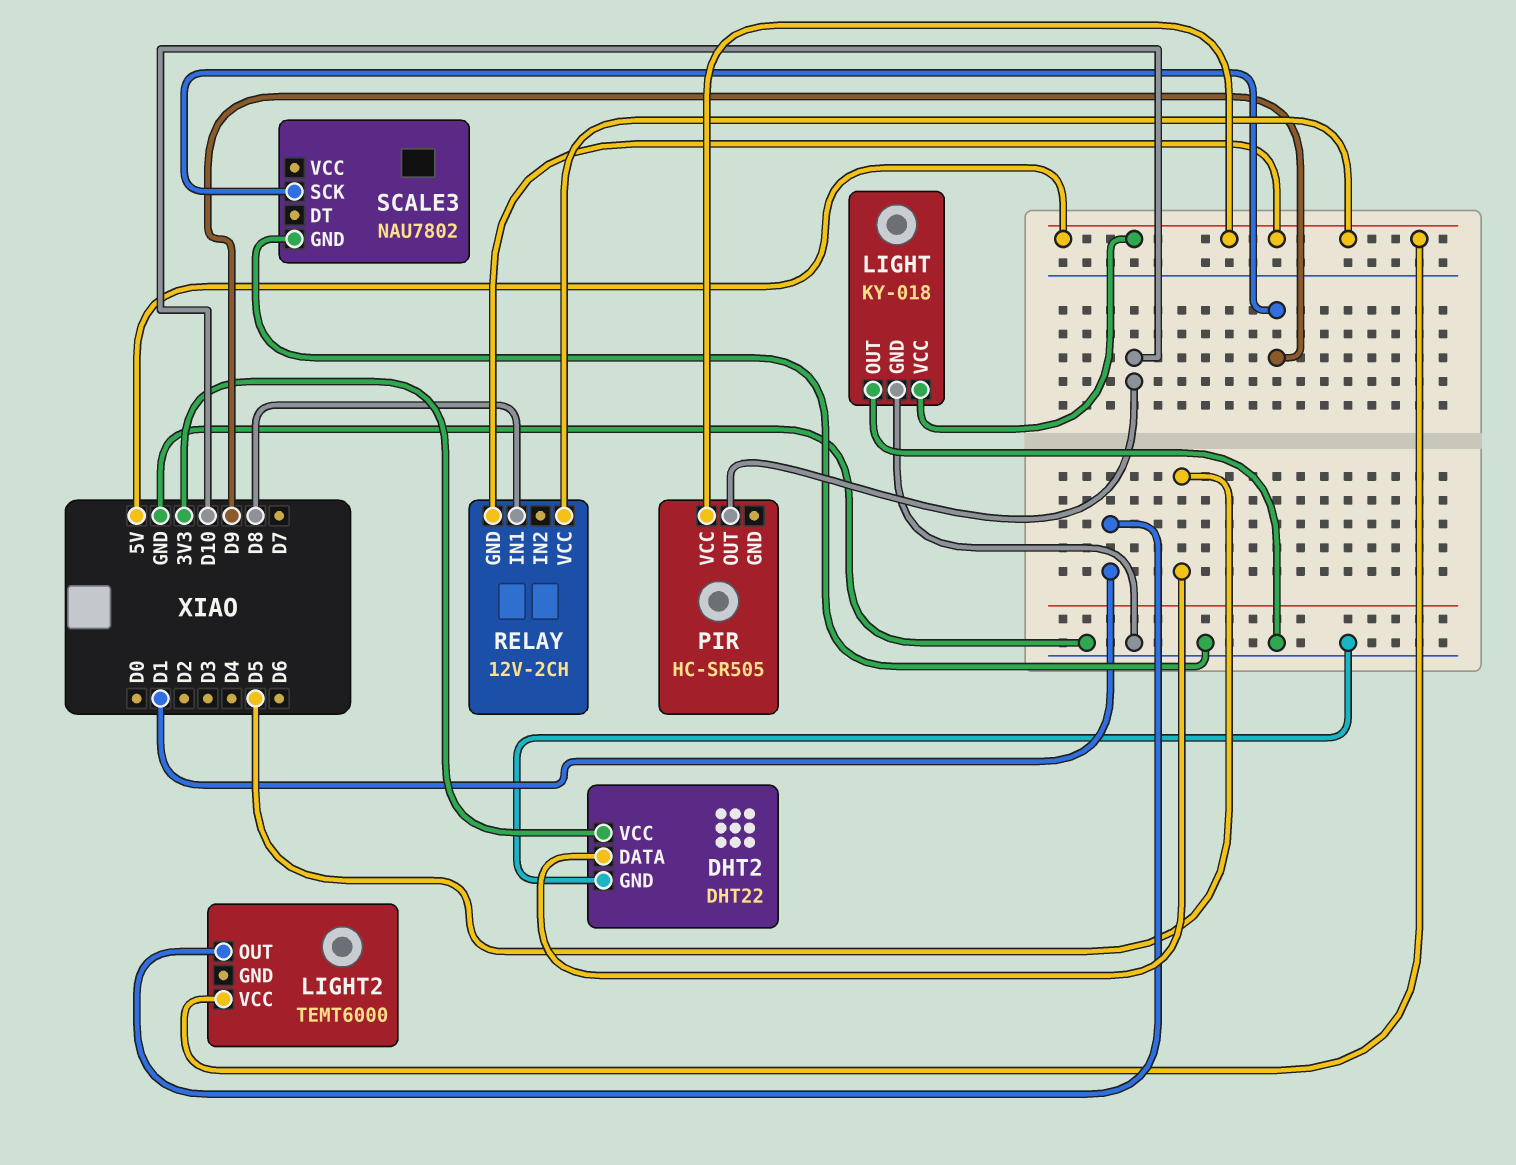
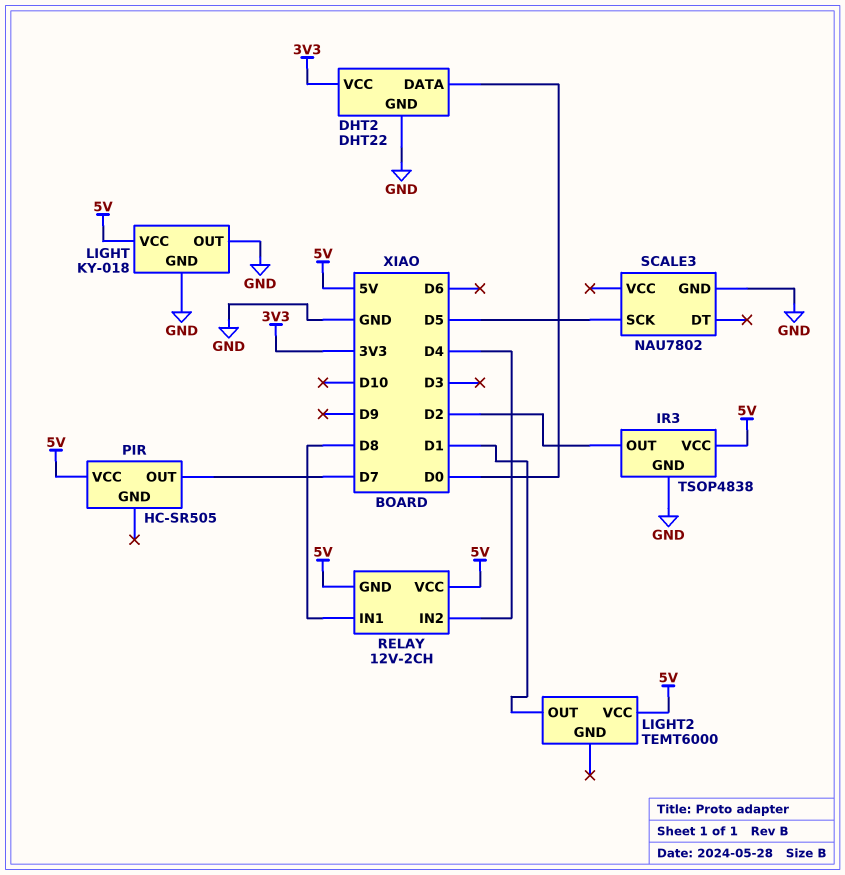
DHT2 pin DATA: D5 -> D0
IR3: none -> TSOP4838
IR3 pin GND: none -> GND
IR3 pin OUT: none -> D2
IR3 pin VCC: none -> 5V
PIR pin OUT: D10 -> D7
RELAY pin IN2: none -> D4
SCALE3 pin SCK: D9 -> D5

